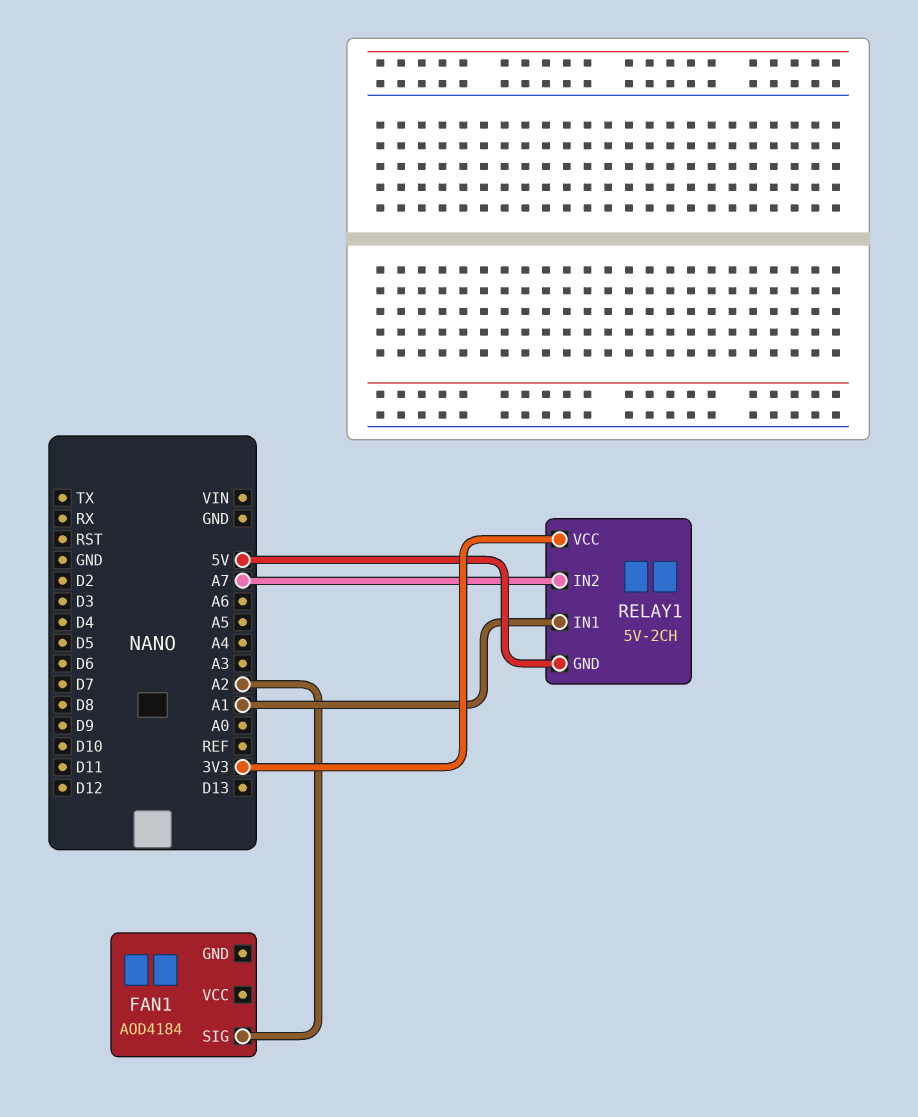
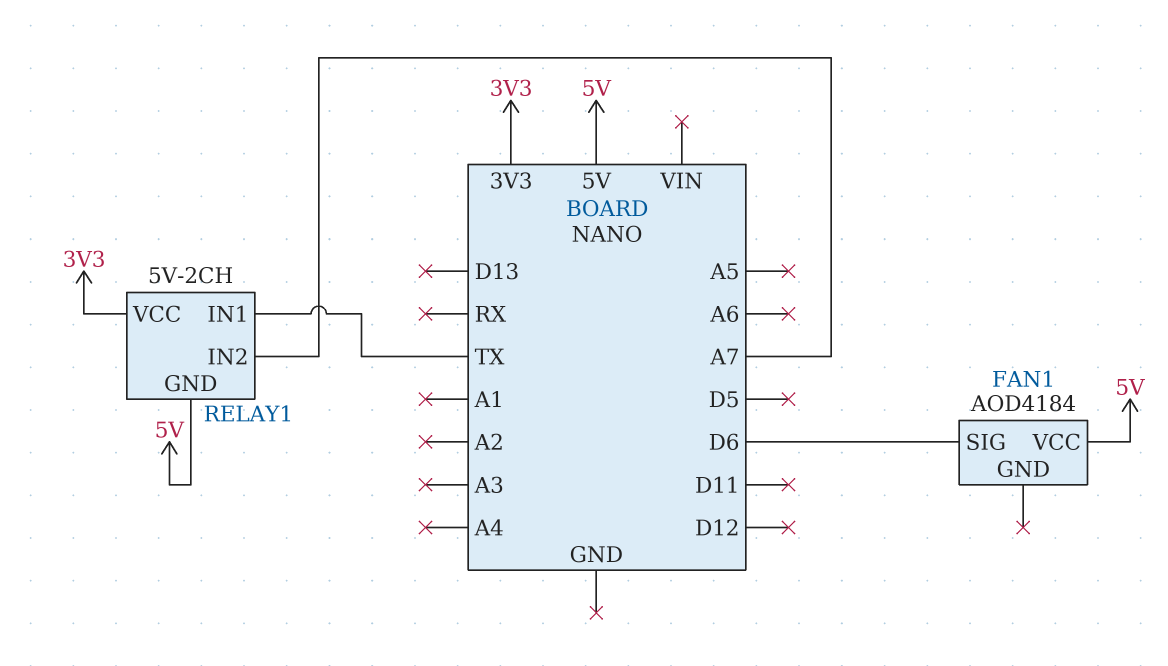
FAN1 pin SIG: A2 -> D6
FAN1 pin VCC: none -> 5V
RELAY1 pin IN1: A1 -> TX

